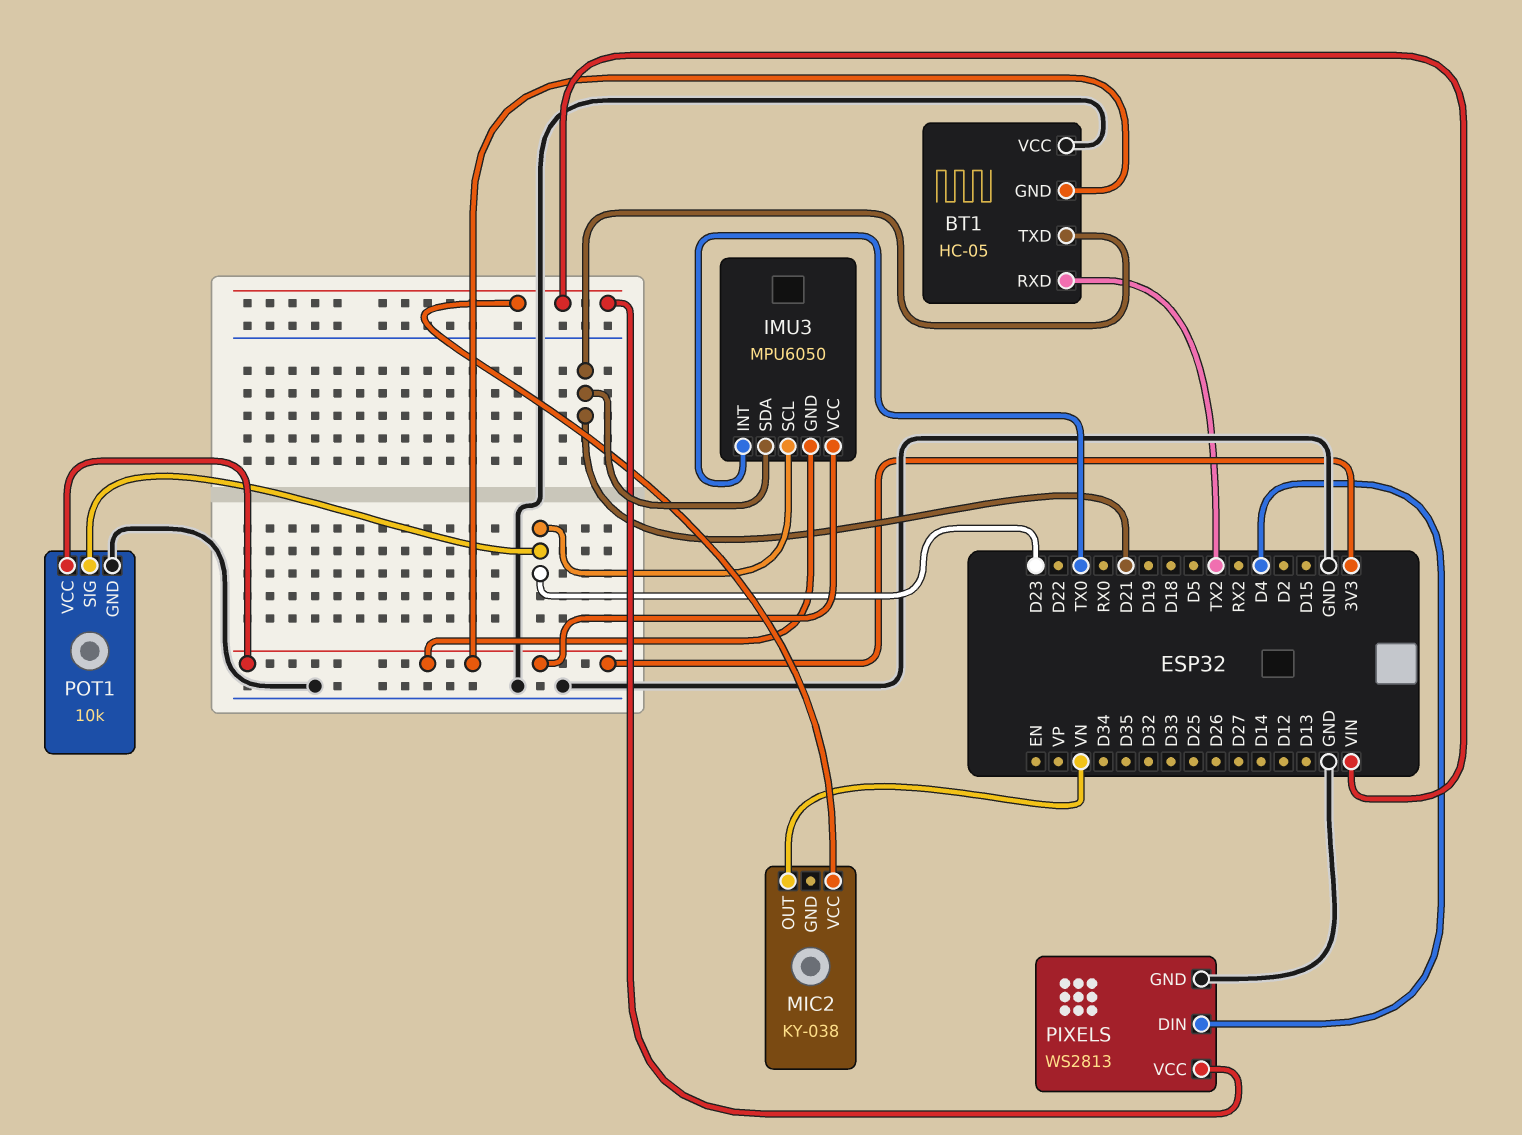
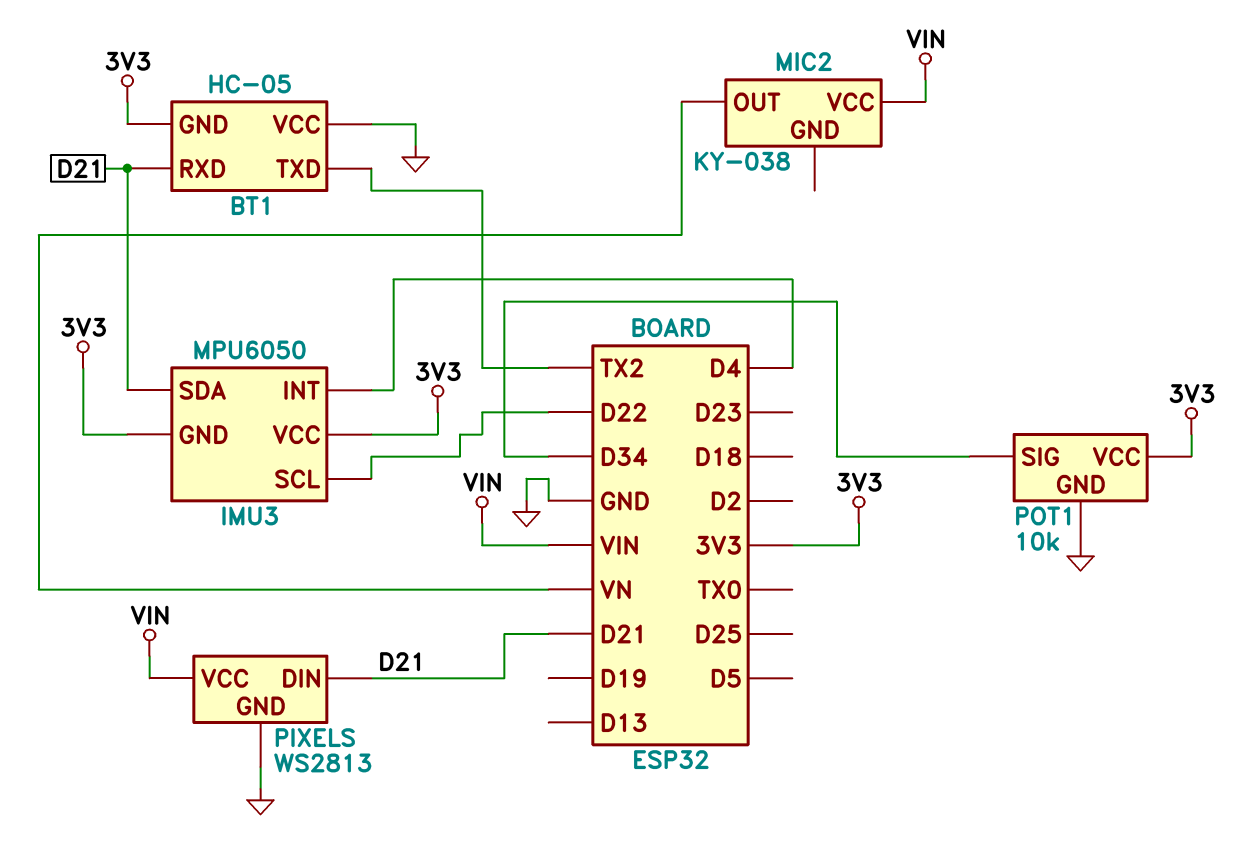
BT1 pin RXD: TX2 -> D21
BT1 pin TXD: D21 -> TX2
IMU3 pin INT: TX0 -> D4
IMU3 pin SCL: D23 -> D22
PIXELS pin DIN: D4 -> D21
POT1 pin SIG: D23 -> D34

